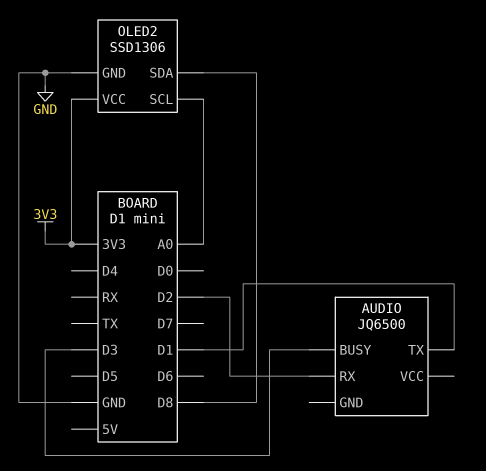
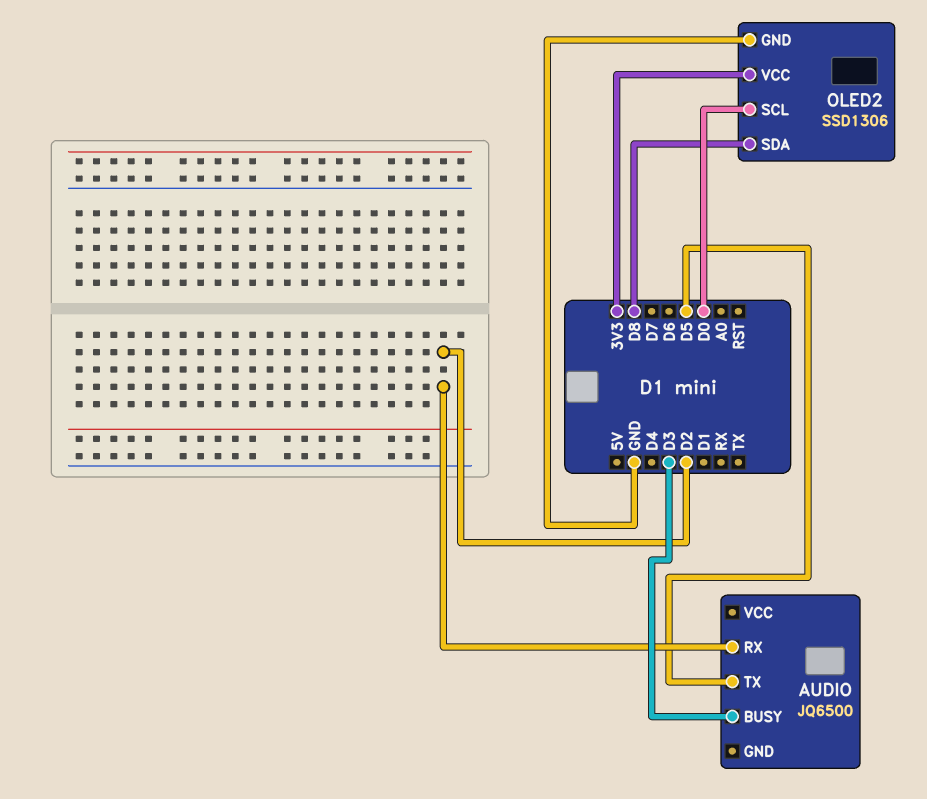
AUDIO pin TX: D1 -> D5
OLED2 pin SCL: A0 -> D0

